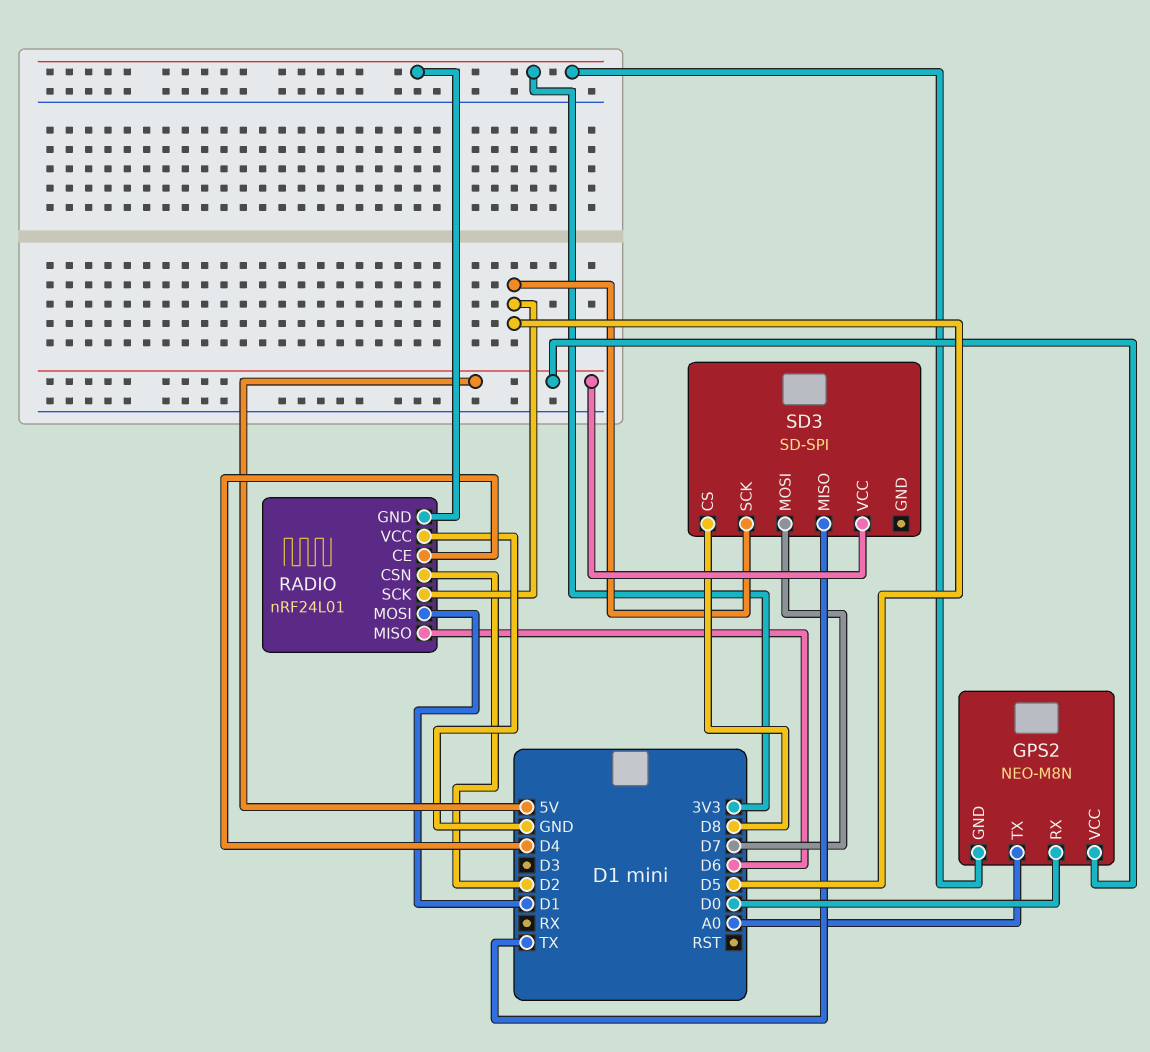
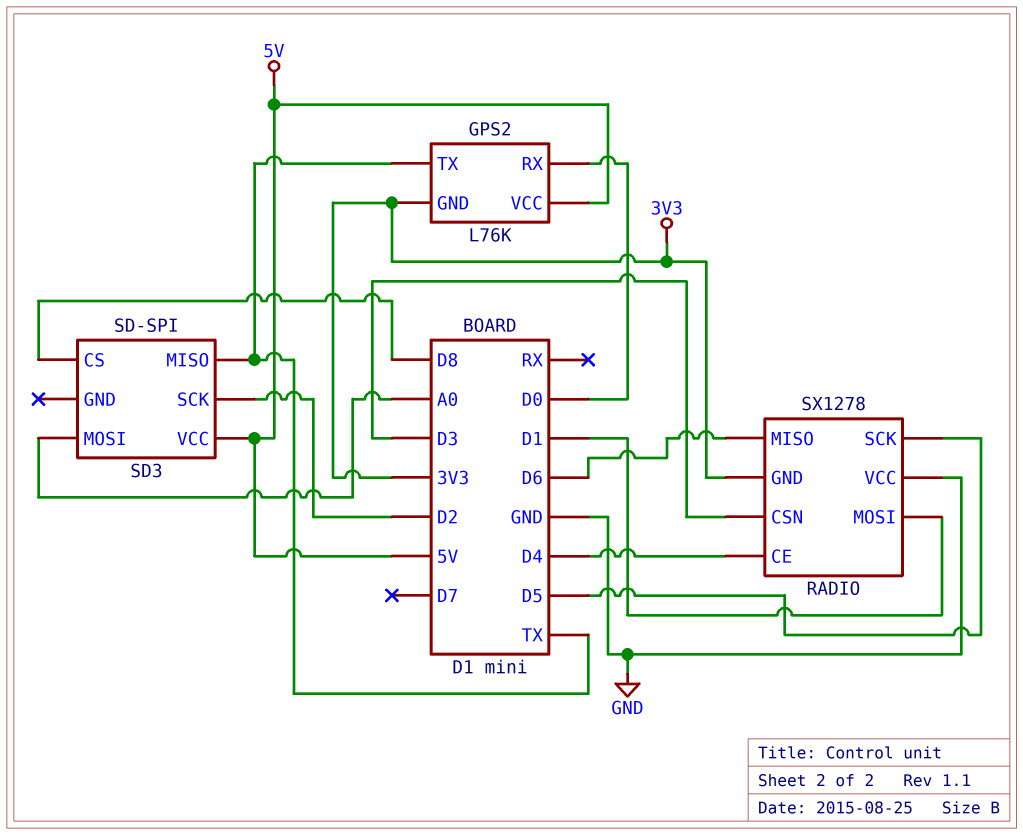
GPS2: NEO-M8N -> L76K
GPS2 pin TX: A0 -> TX
RADIO: nRF24L01 -> SX1278
RADIO pin CSN: D2 -> D3
SD3 pin MOSI: D7 -> A0
SD3 pin SCK: D5 -> D2

